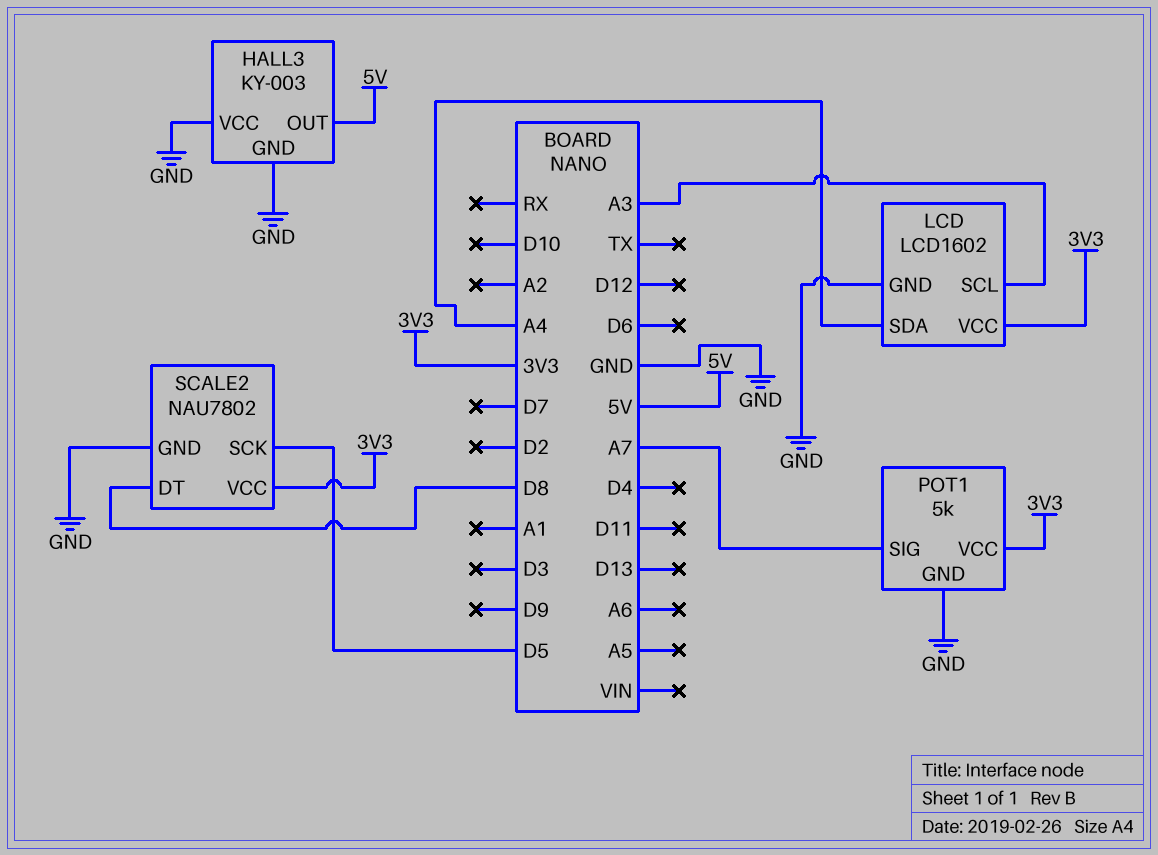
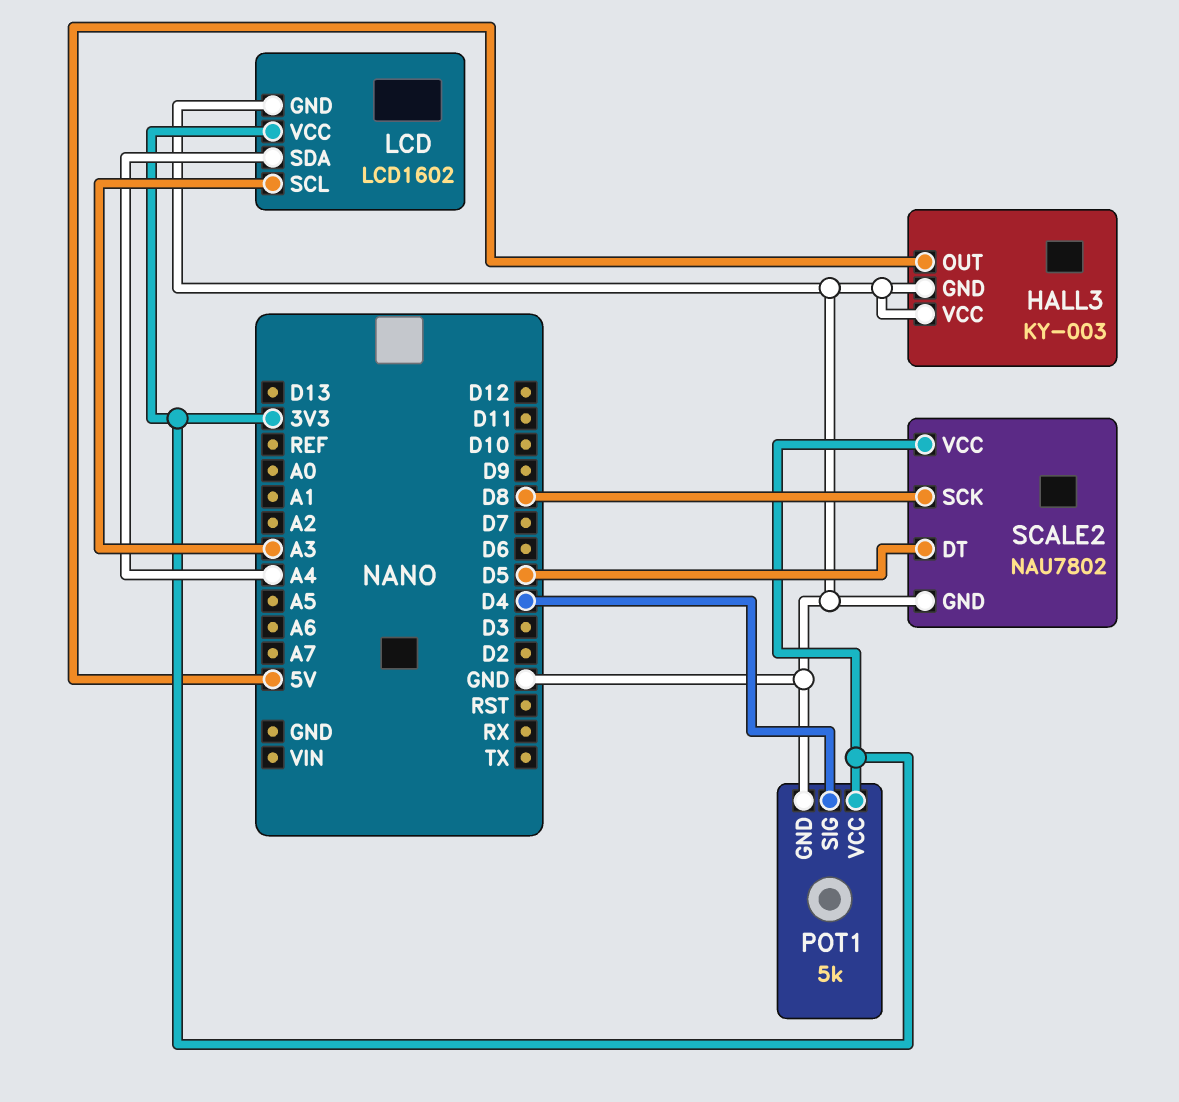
POT1 pin SIG: A7 -> D4
SCALE2 pin DT: D8 -> D5
SCALE2 pin SCK: D5 -> D8

